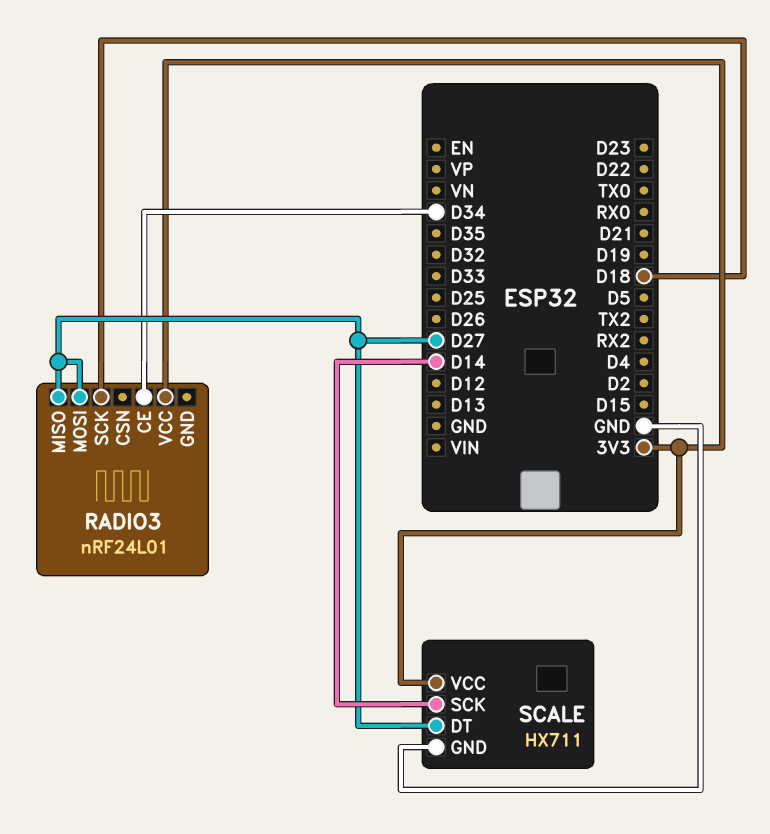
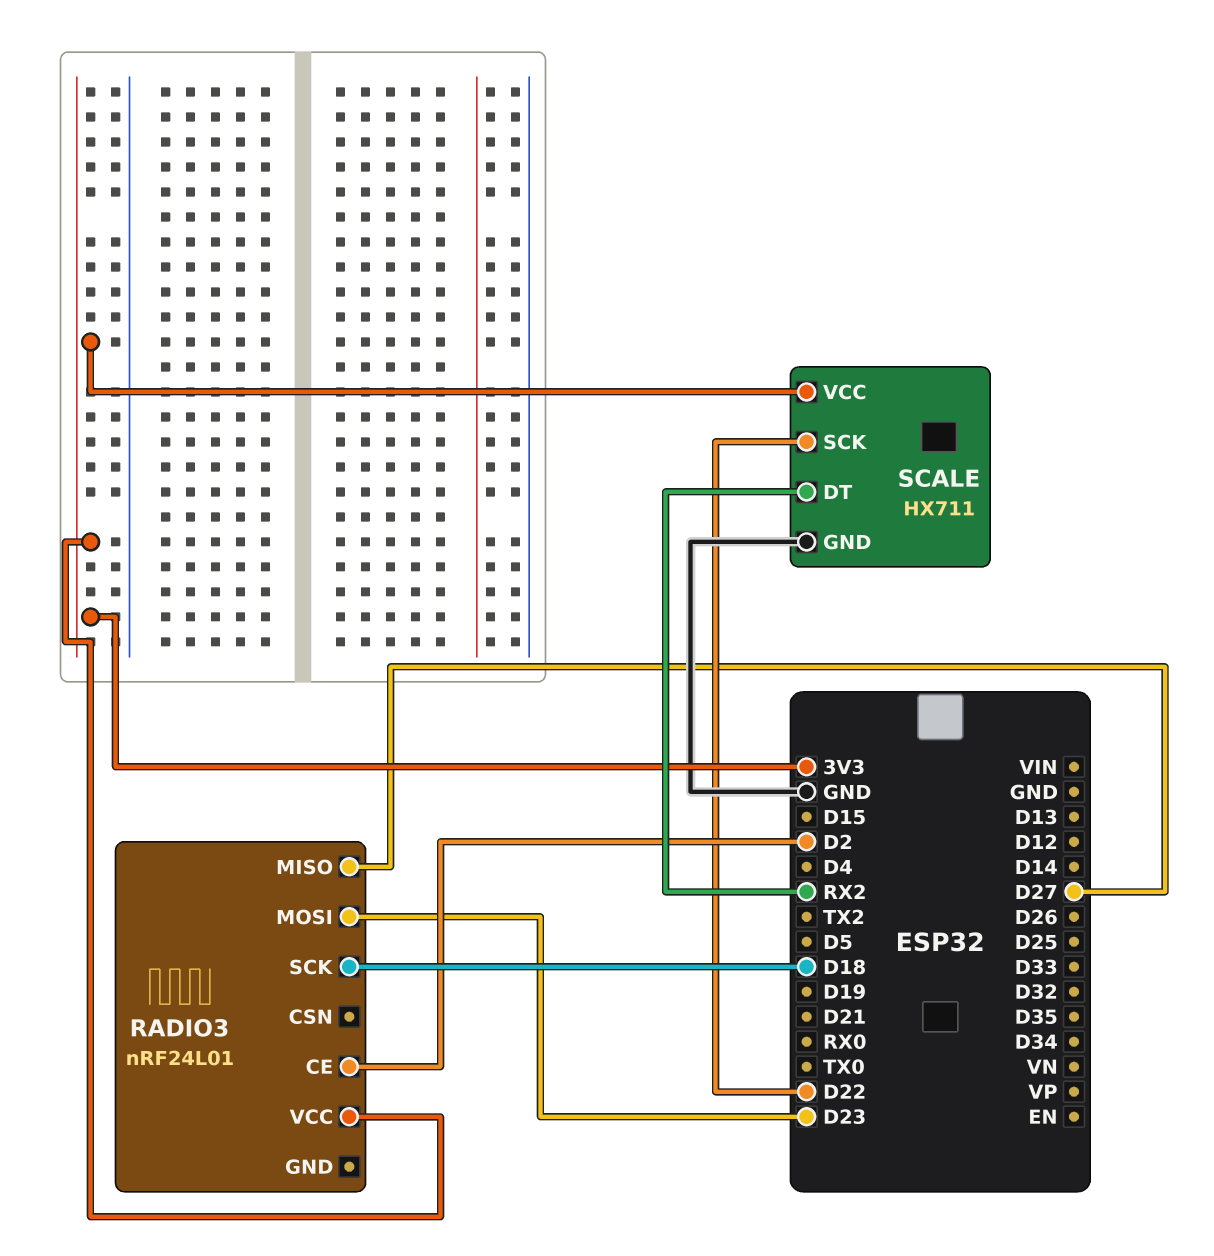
RADIO3 pin CE: D34 -> D2
RADIO3 pin MOSI: D27 -> D23
SCALE pin DT: D27 -> RX2
SCALE pin SCK: D14 -> D22

